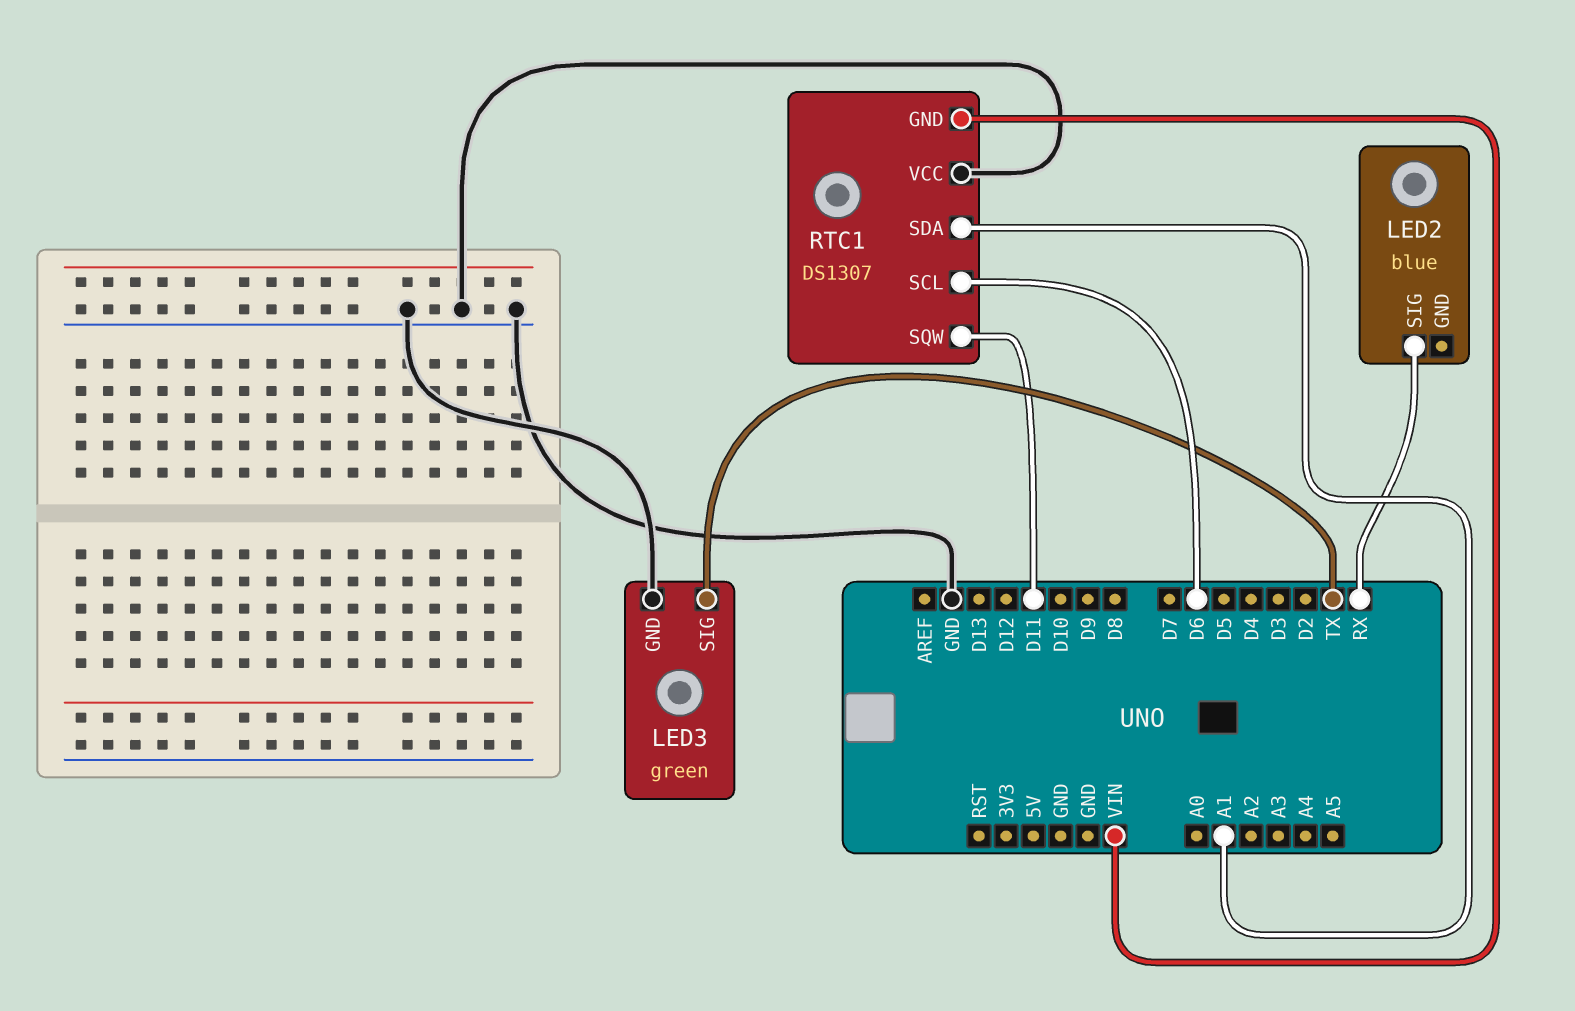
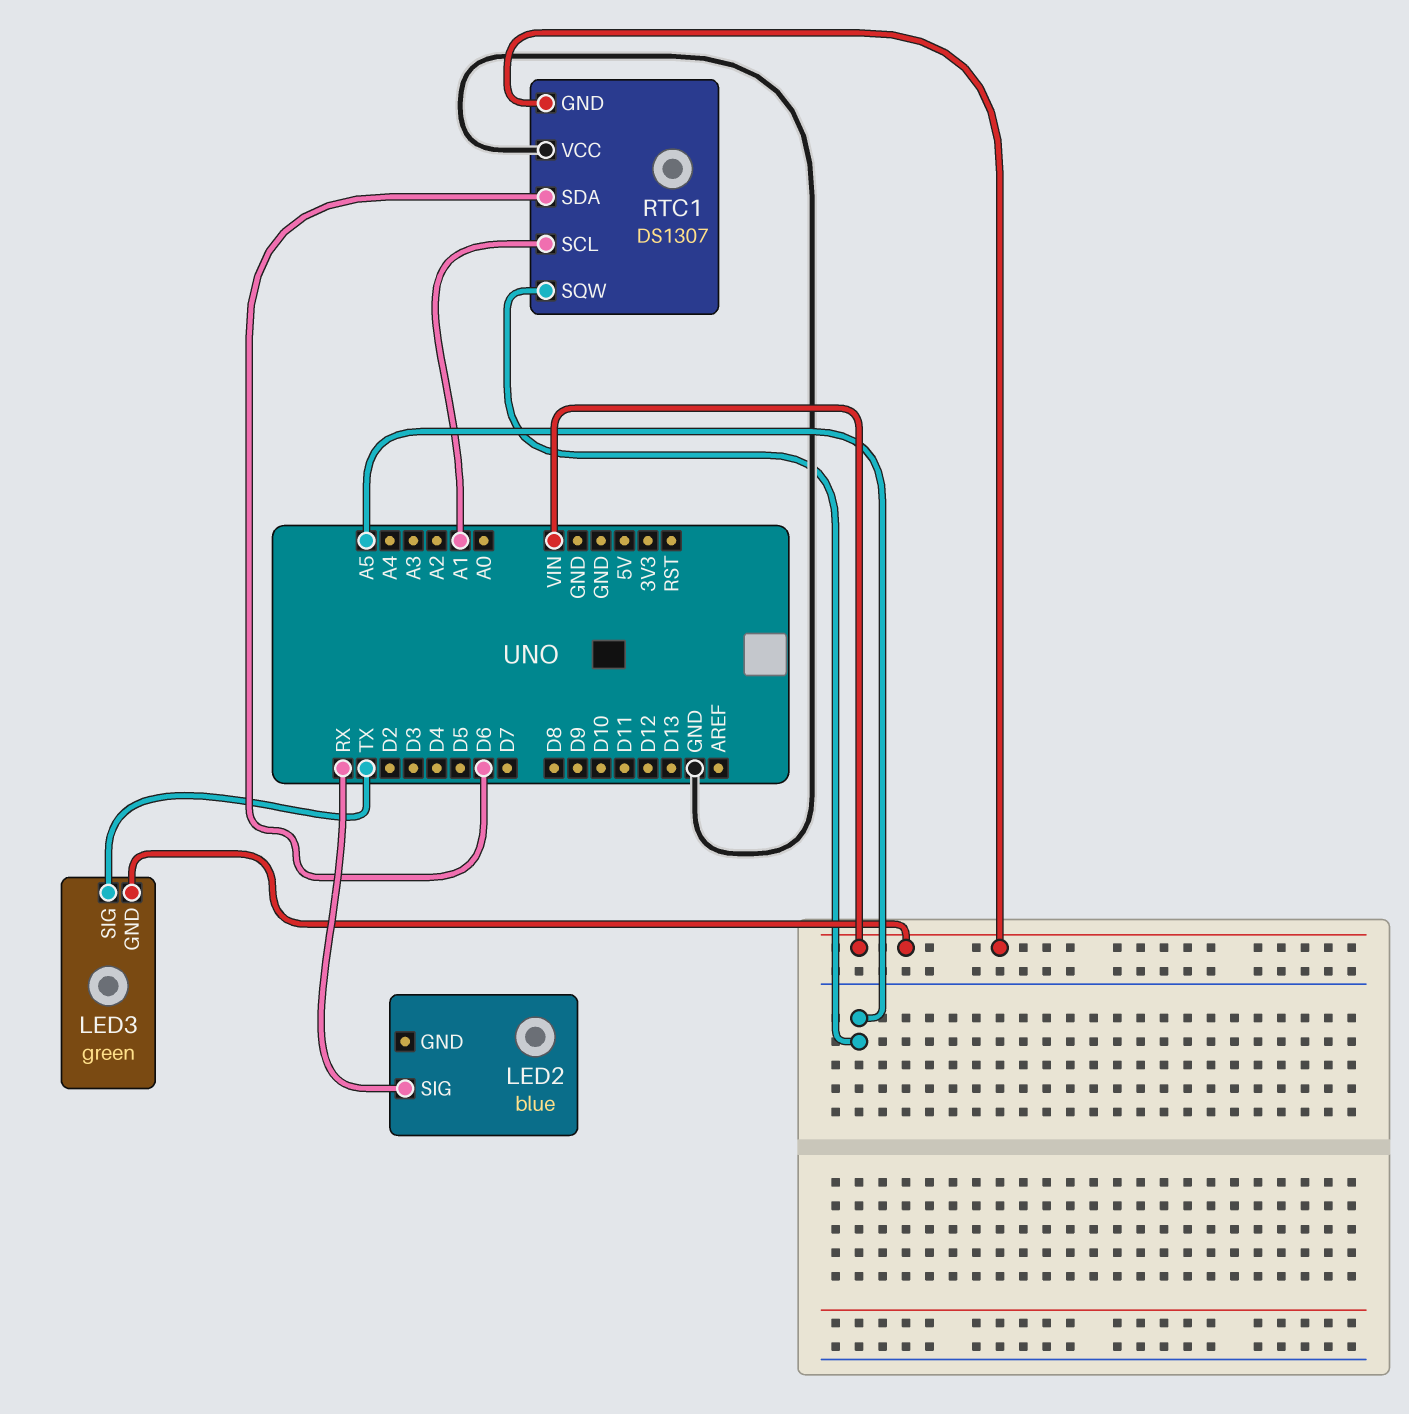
LED3 pin GND: GND -> VIN
RTC1 pin SCL: D6 -> A1
RTC1 pin SDA: A1 -> D6
RTC1 pin SQW: D11 -> A5

